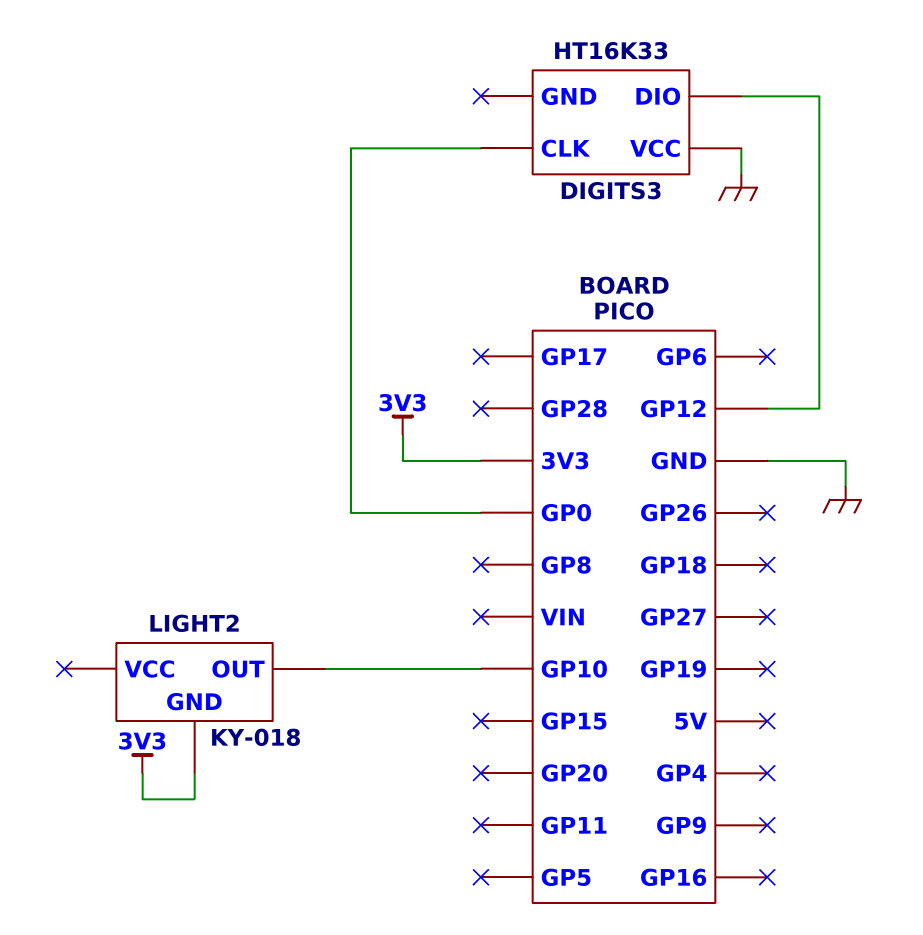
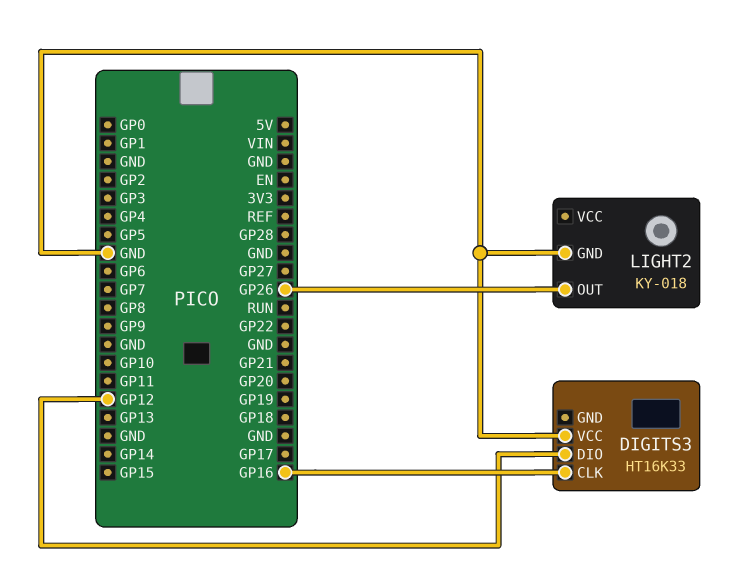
DIGITS3 pin CLK: GP0 -> GP16
LIGHT2 pin GND: 3V3 -> GND
LIGHT2 pin OUT: GP10 -> GP26

